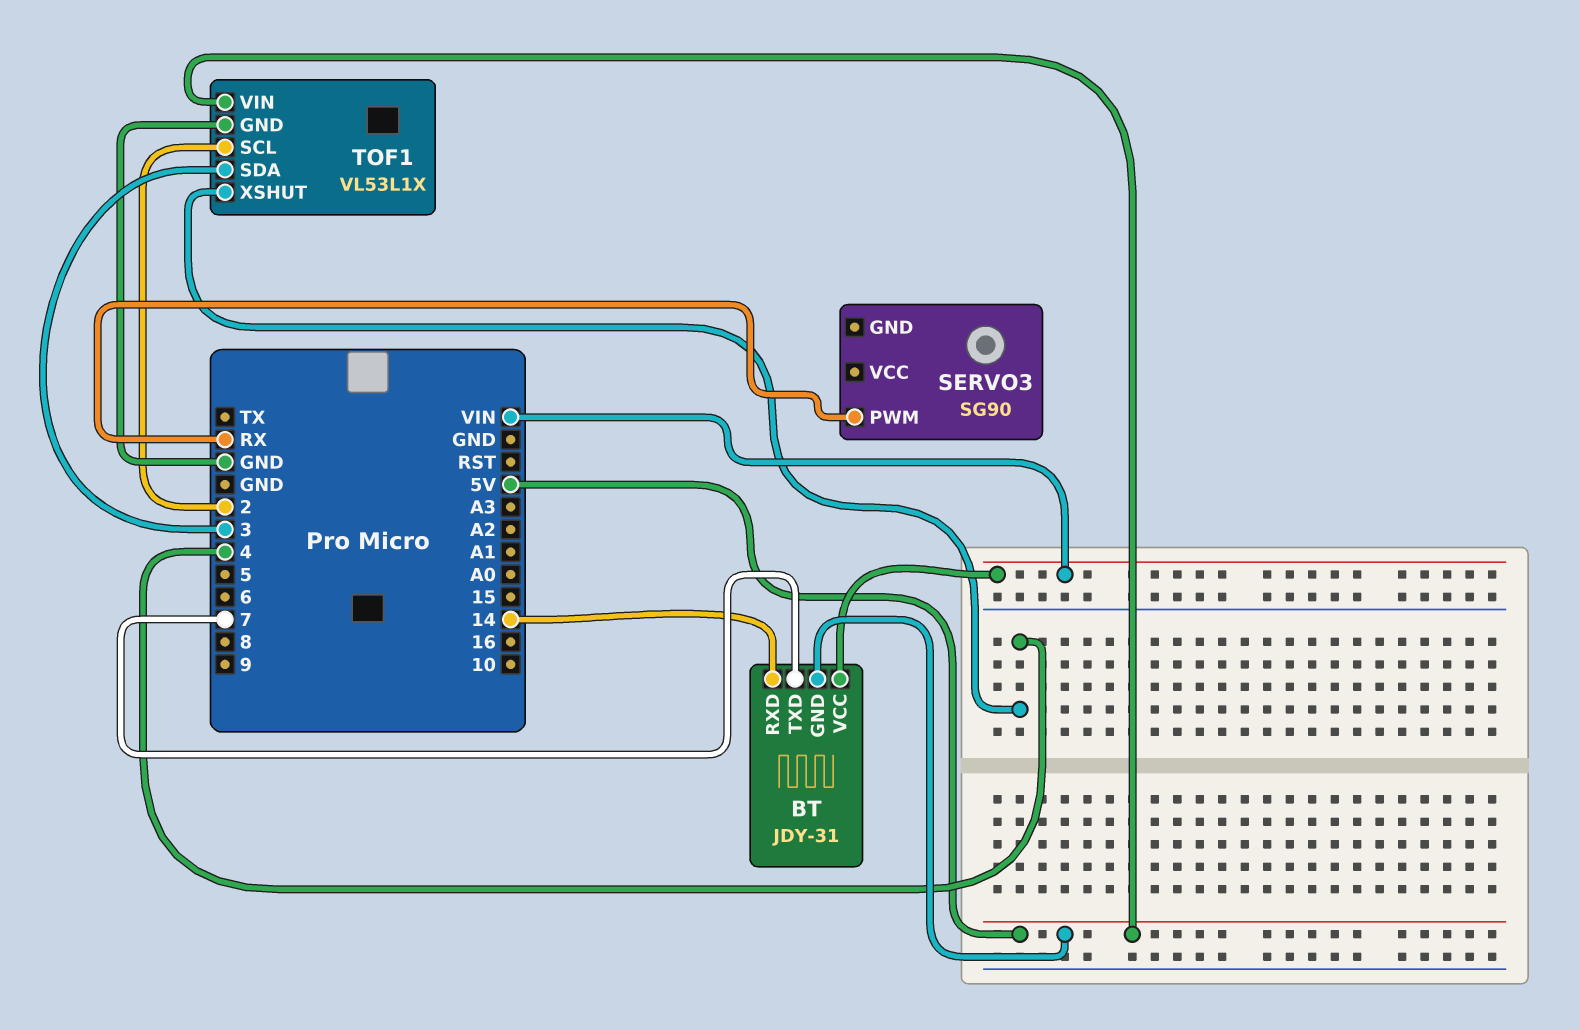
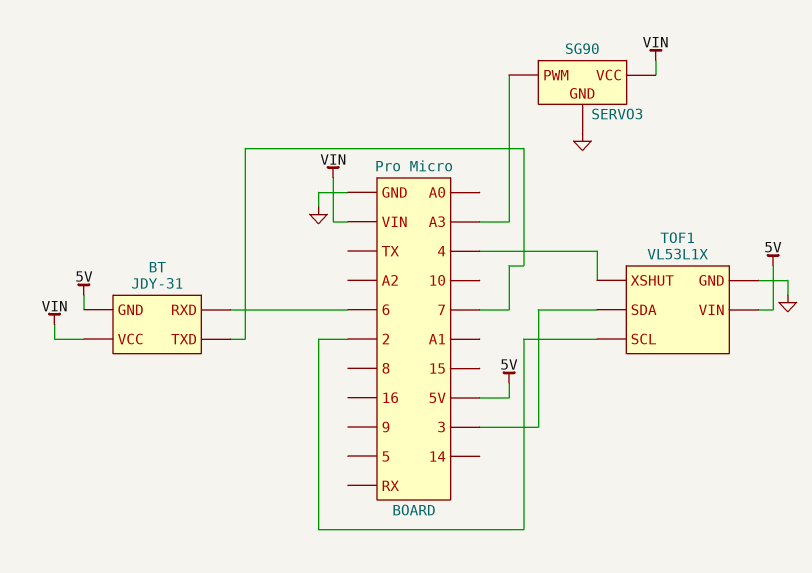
BT pin RXD: 14 -> 6
SERVO3 pin GND: none -> GND
SERVO3 pin PWM: RX -> A3
SERVO3 pin VCC: none -> VIN

